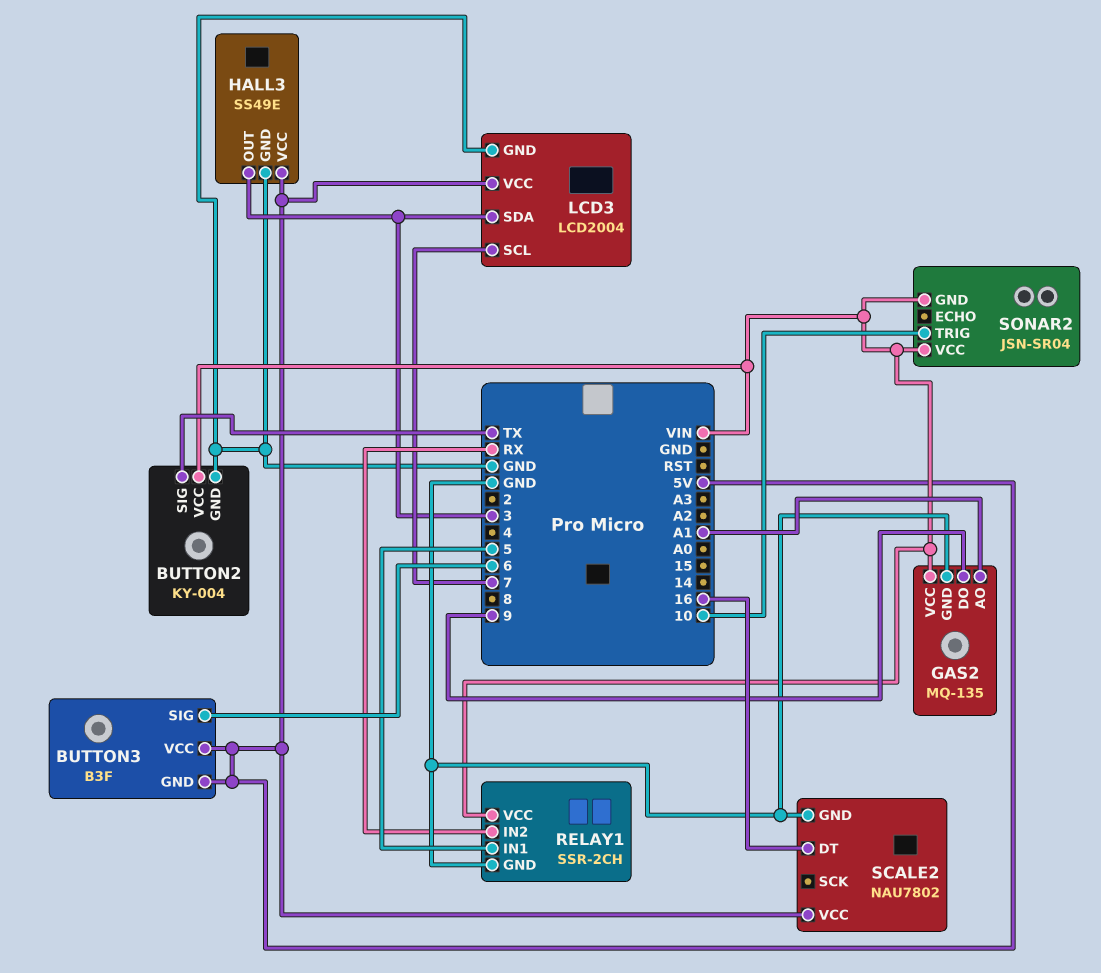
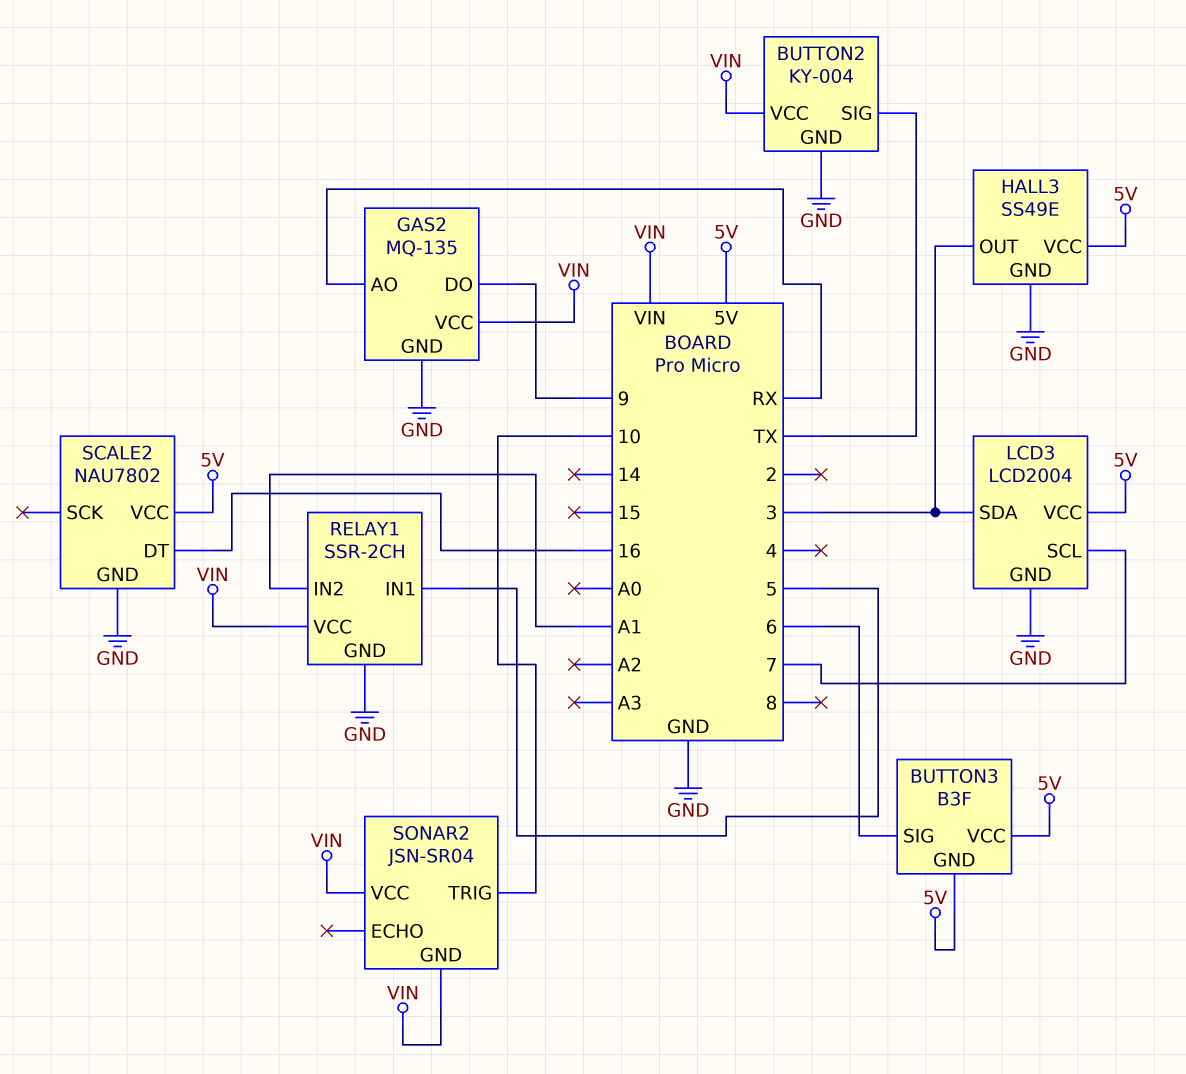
GAS2 pin AO: A1 -> RX
RELAY1 pin IN2: RX -> A1

